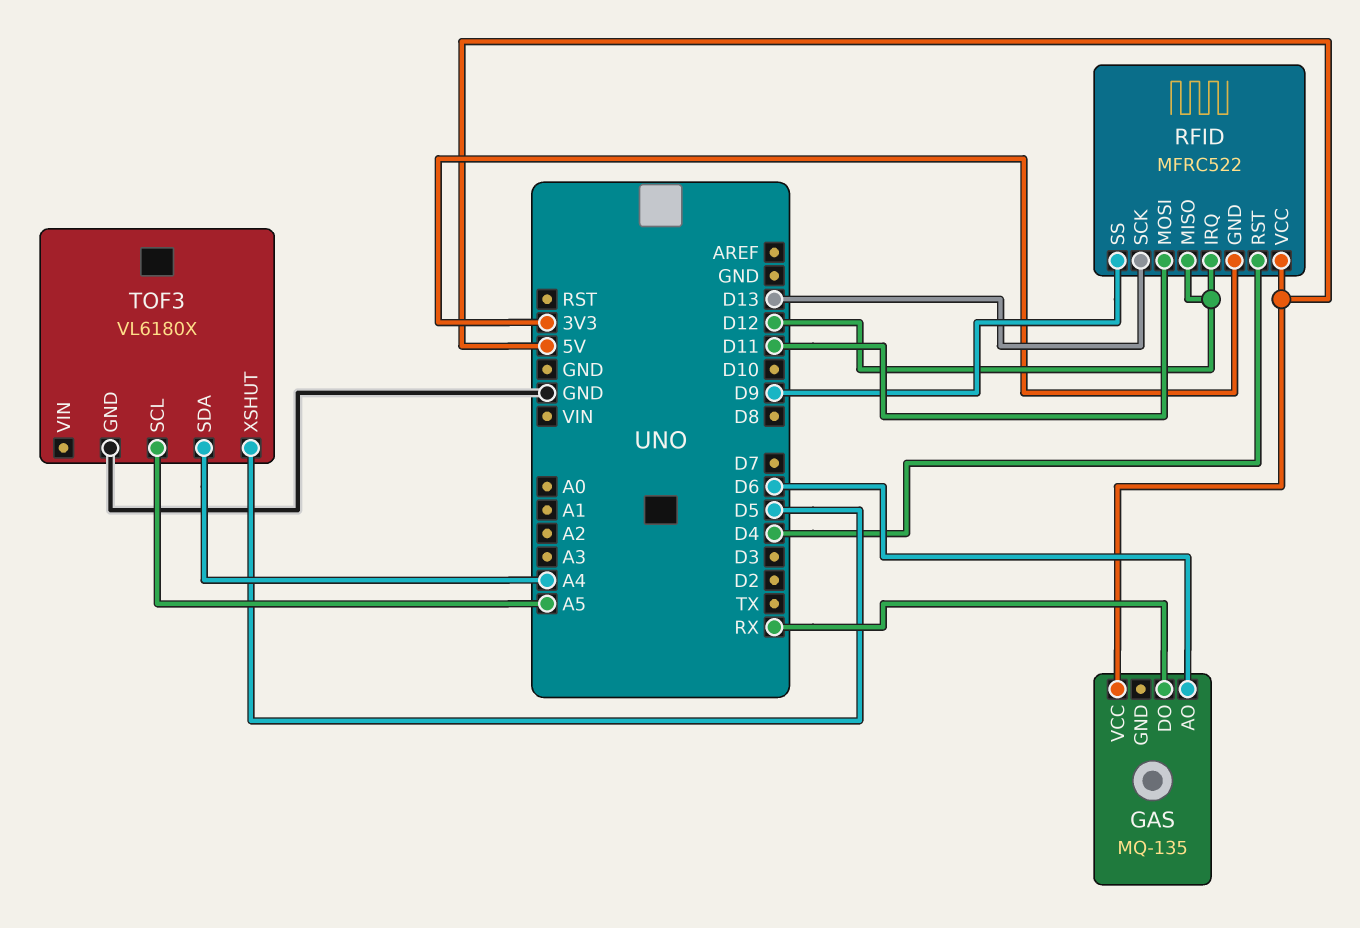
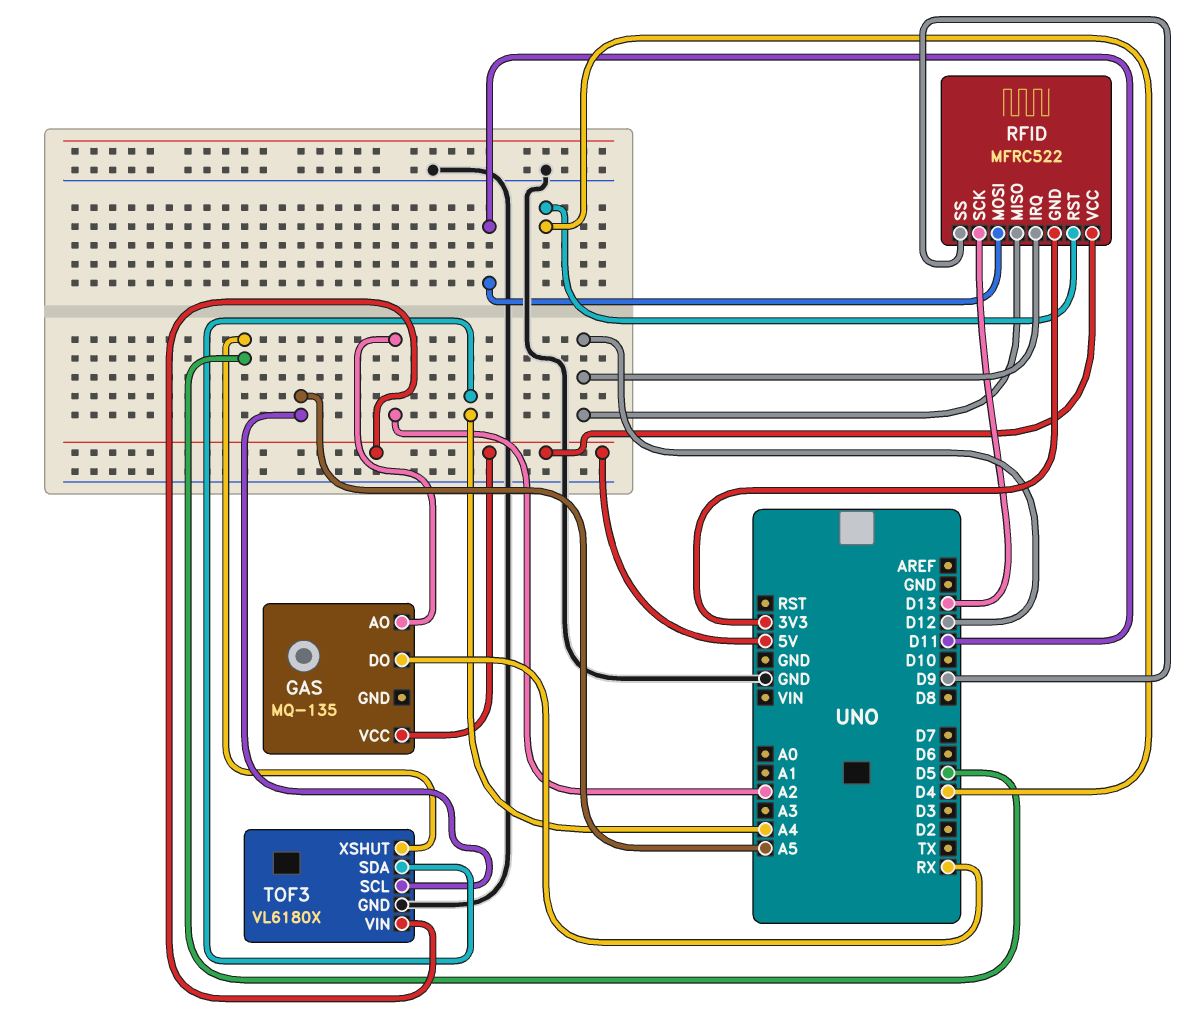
GAS pin AO: D6 -> A2
TOF3 pin VIN: none -> 5V

